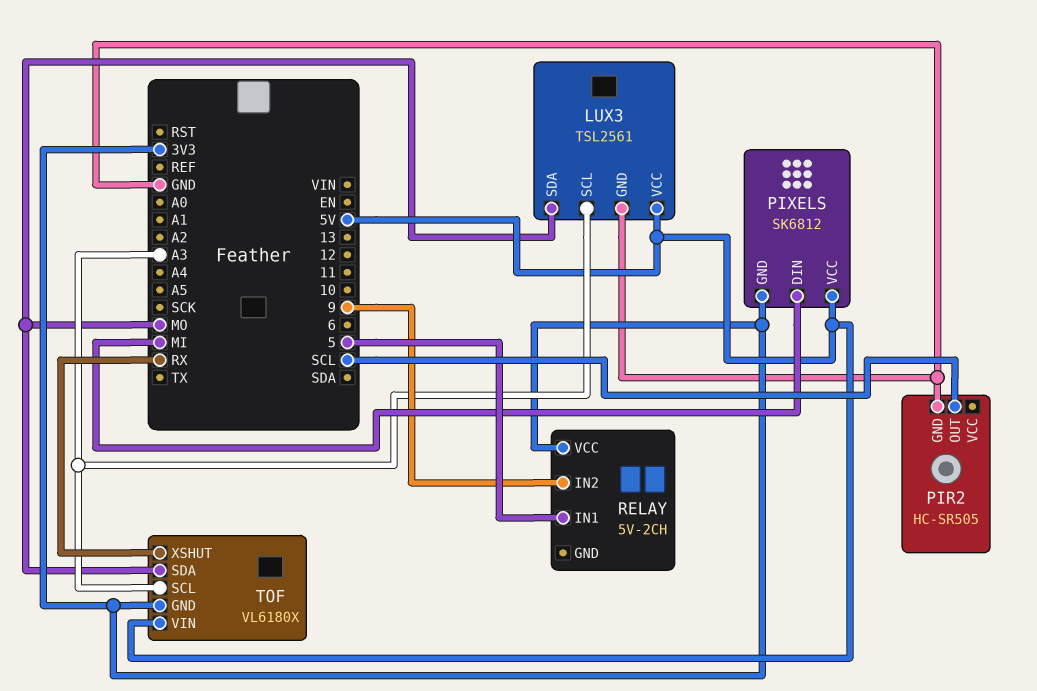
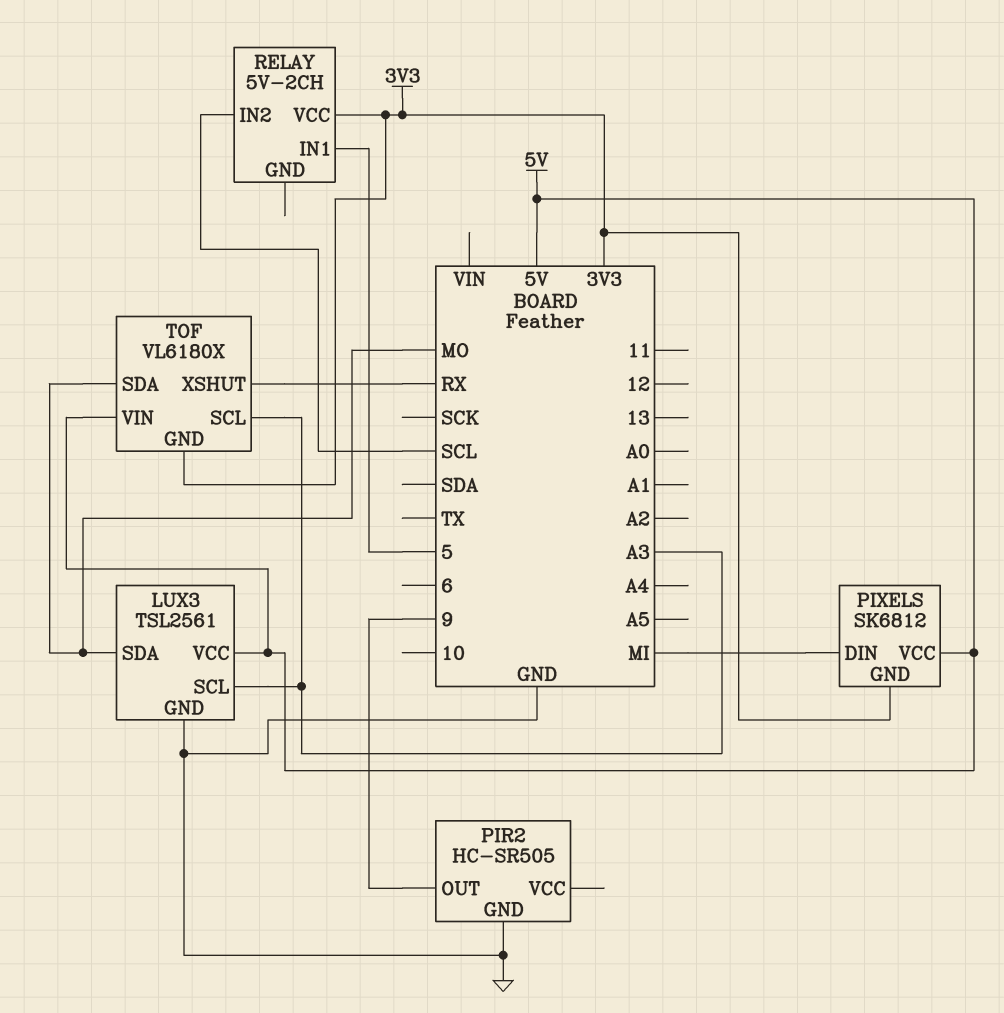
PIR2 pin OUT: SCL -> 9
RELAY pin IN2: 9 -> SCL

